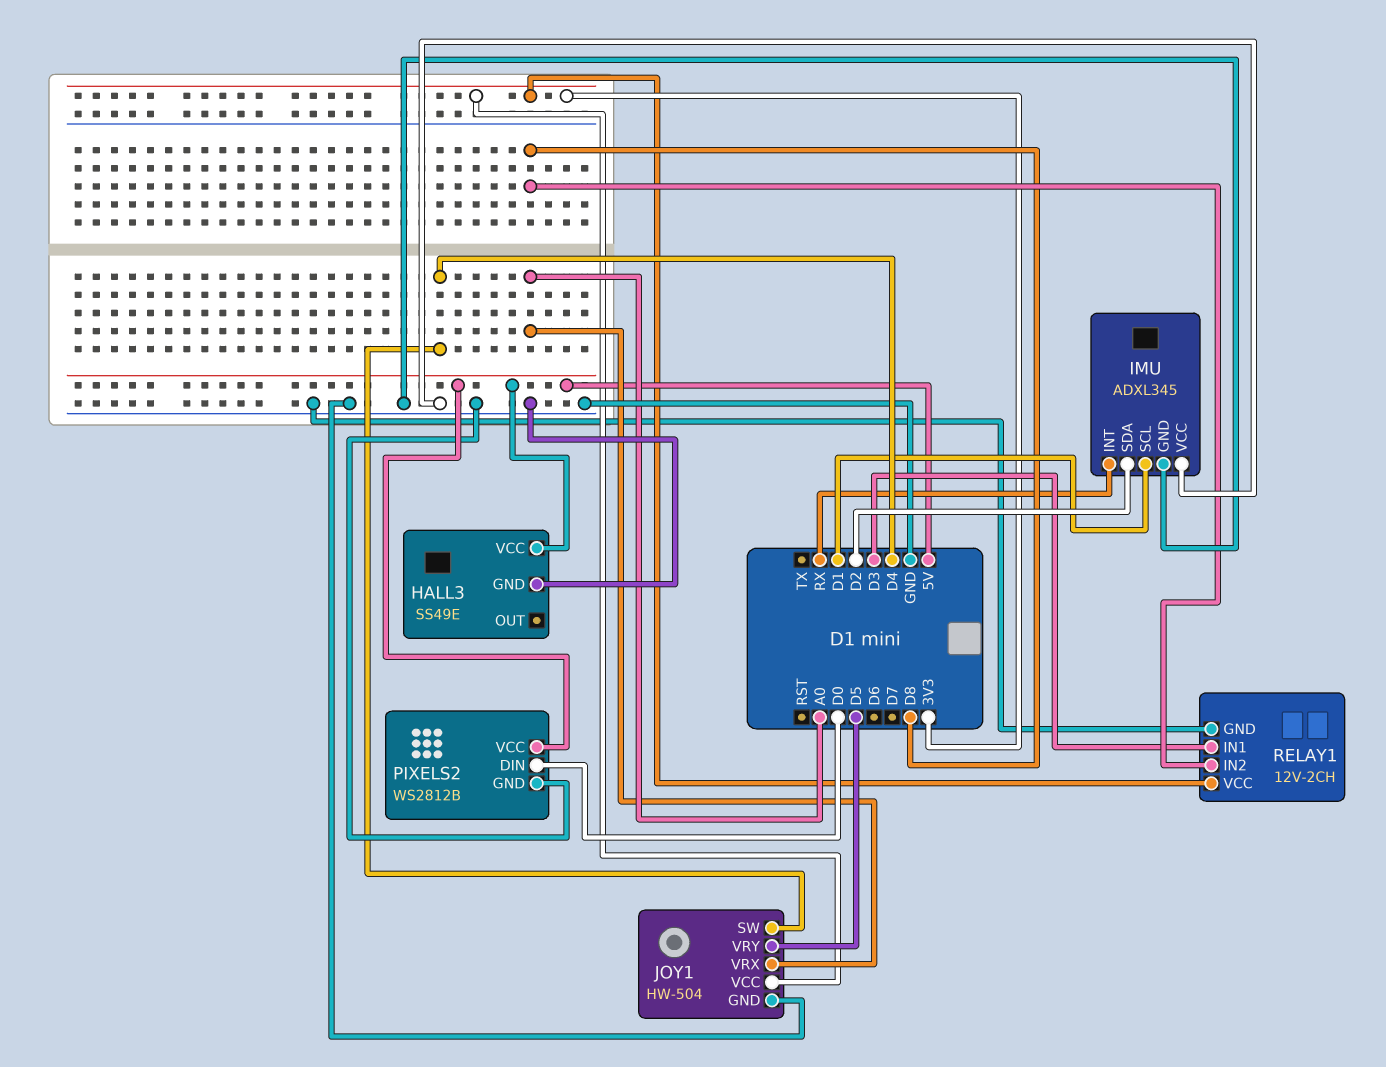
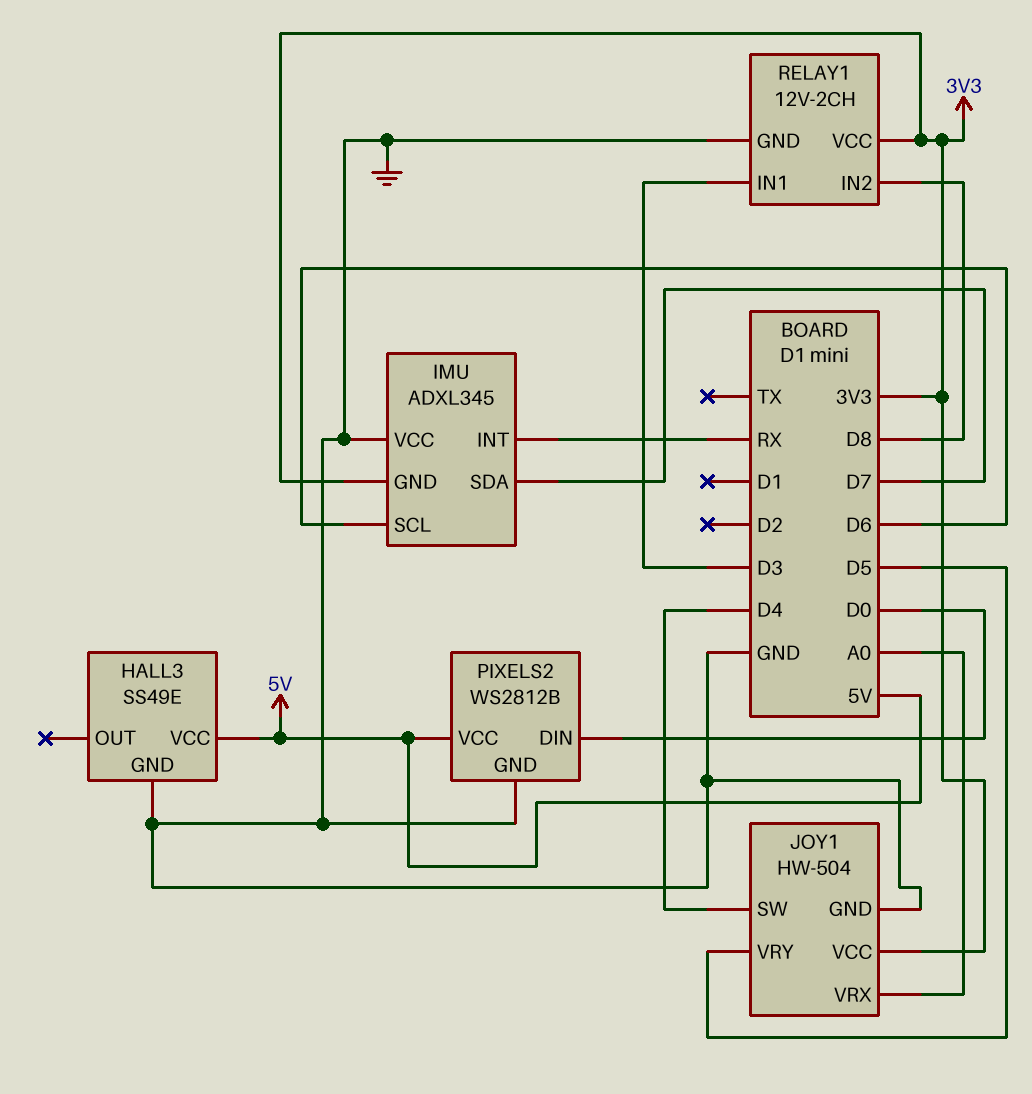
IMU pin GND: GND -> 3V3
IMU pin SCL: D1 -> D6
IMU pin SDA: D2 -> D7

